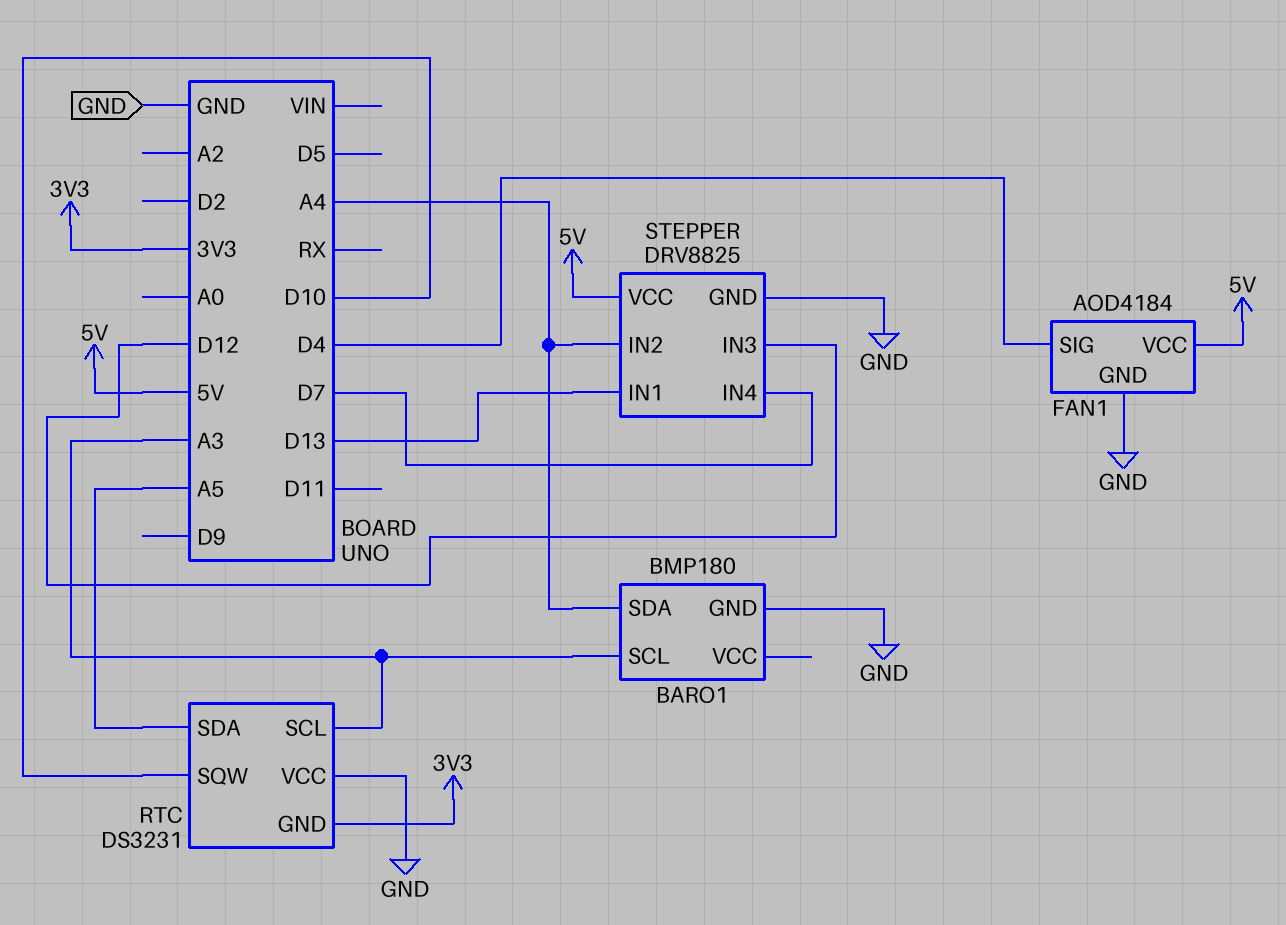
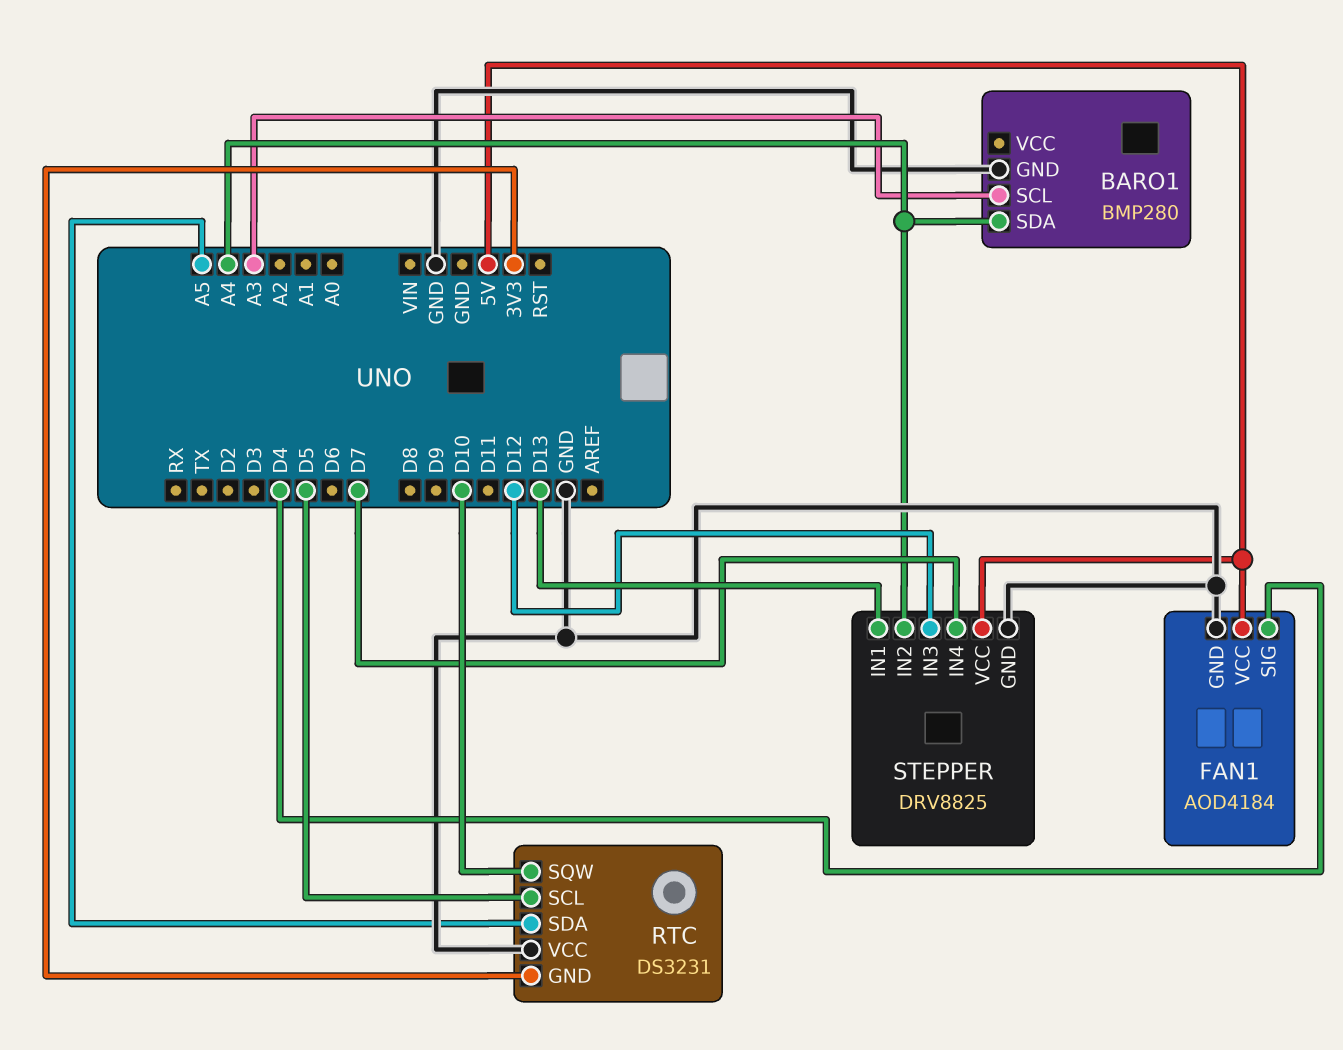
BARO1: BMP180 -> BMP280
RTC pin SCL: A3 -> D5

